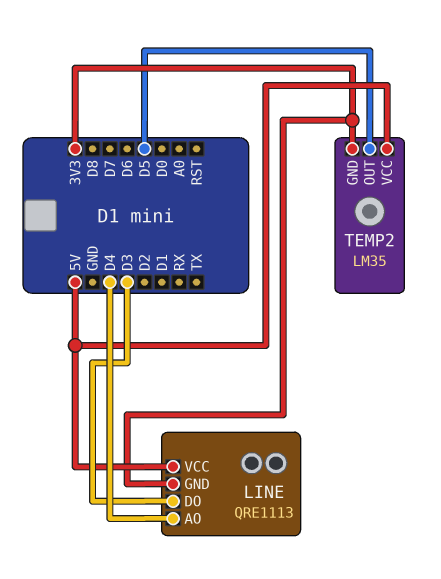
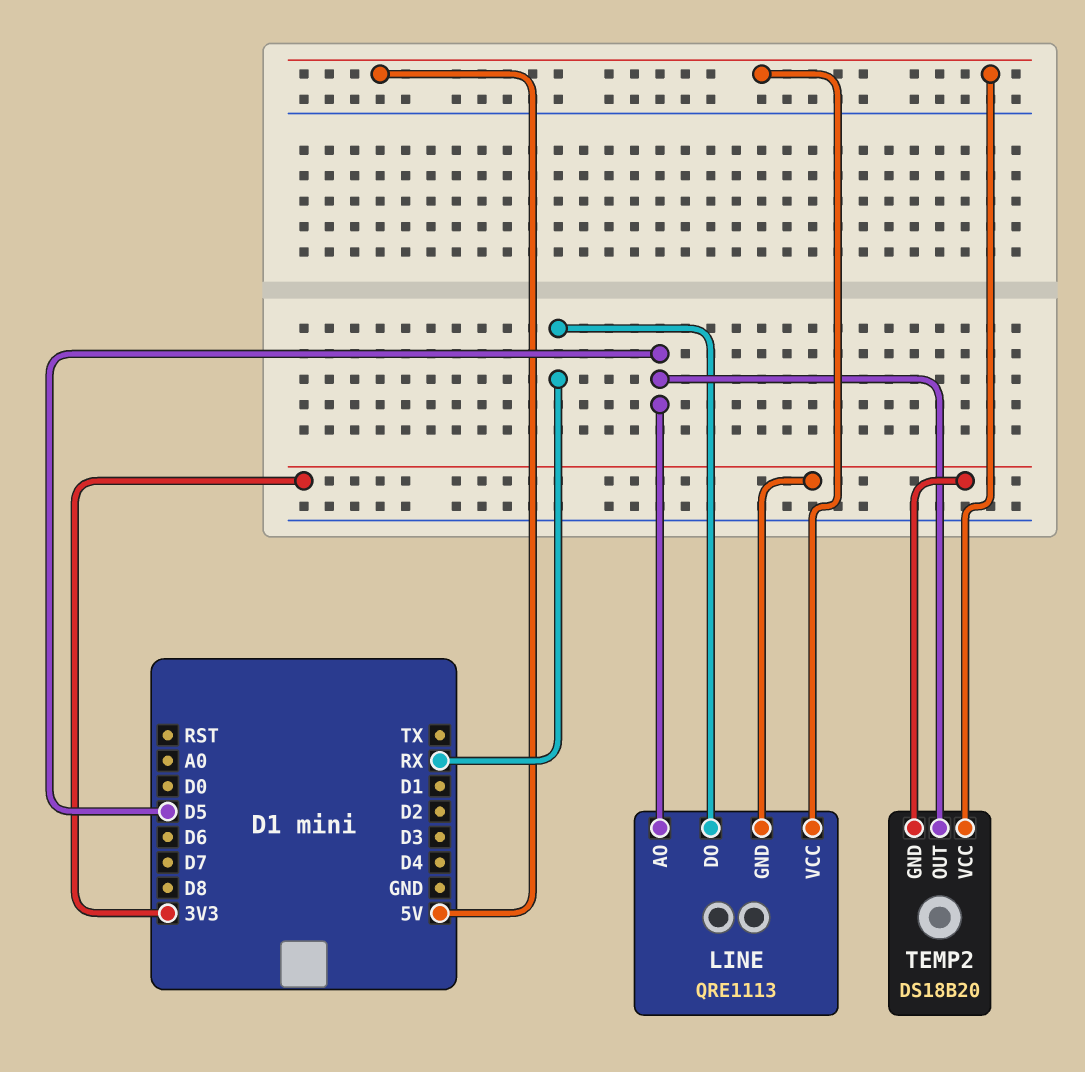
LINE pin AO: D4 -> D5
LINE pin DO: D3 -> RX
TEMP2: LM35 -> DS18B20

